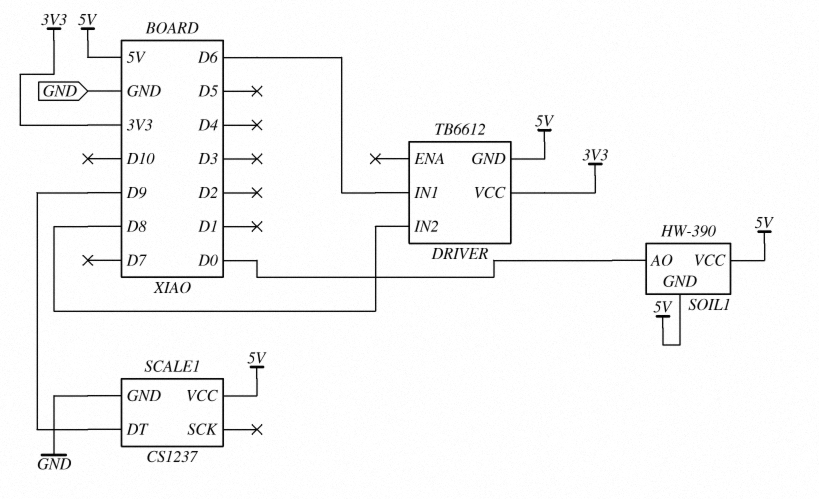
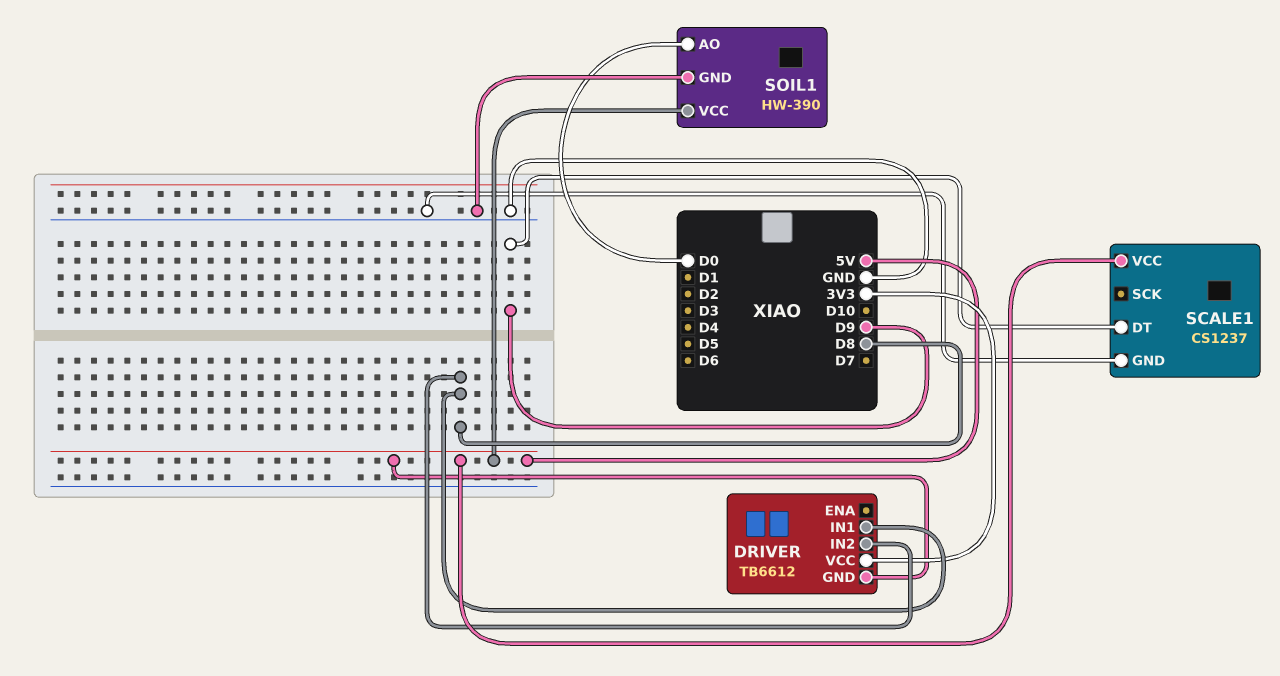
DRIVER pin IN1: D6 -> D8
SOIL1 pin GND: 5V -> GND

